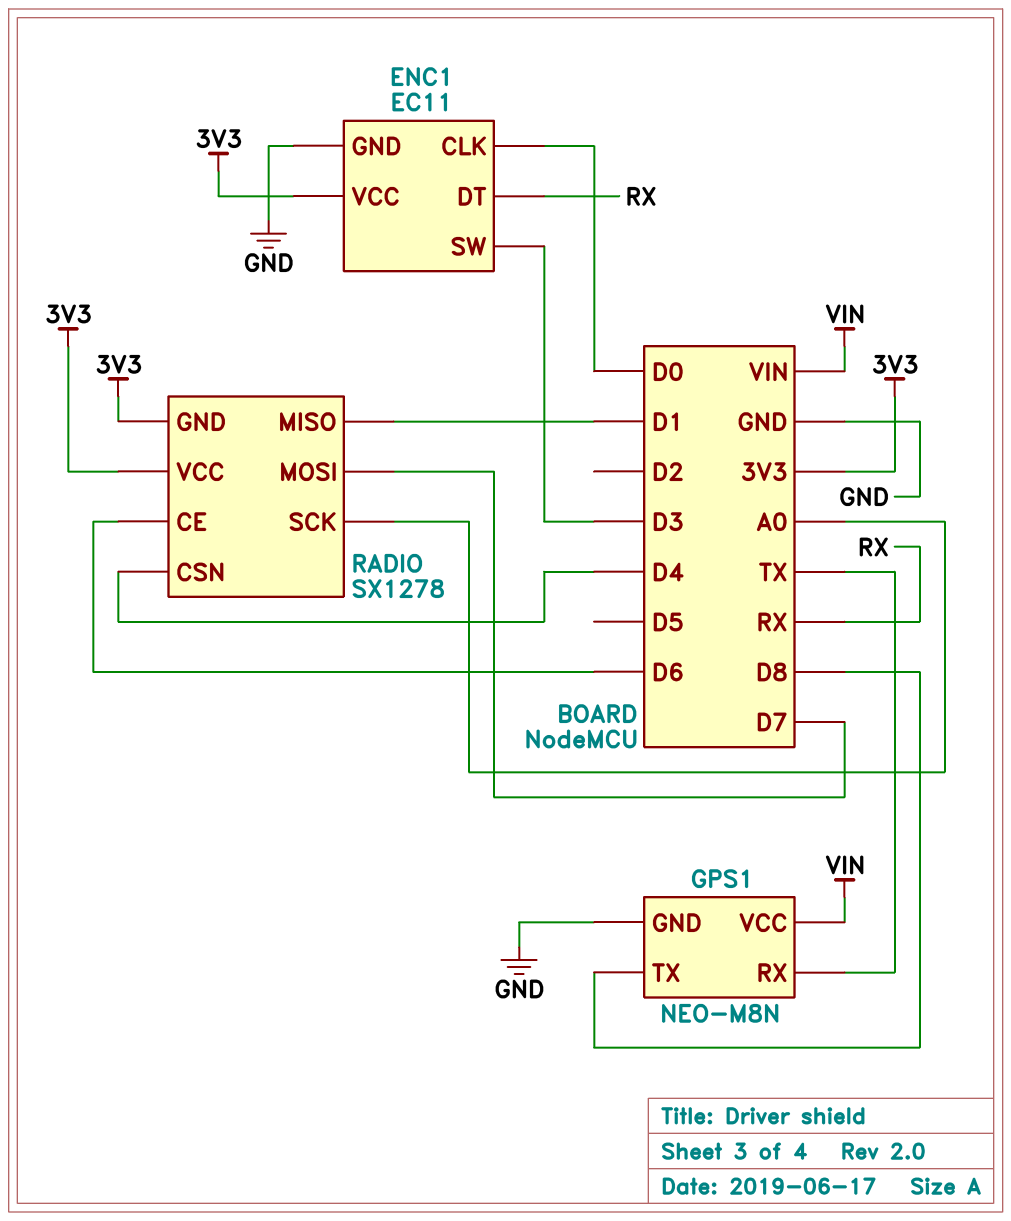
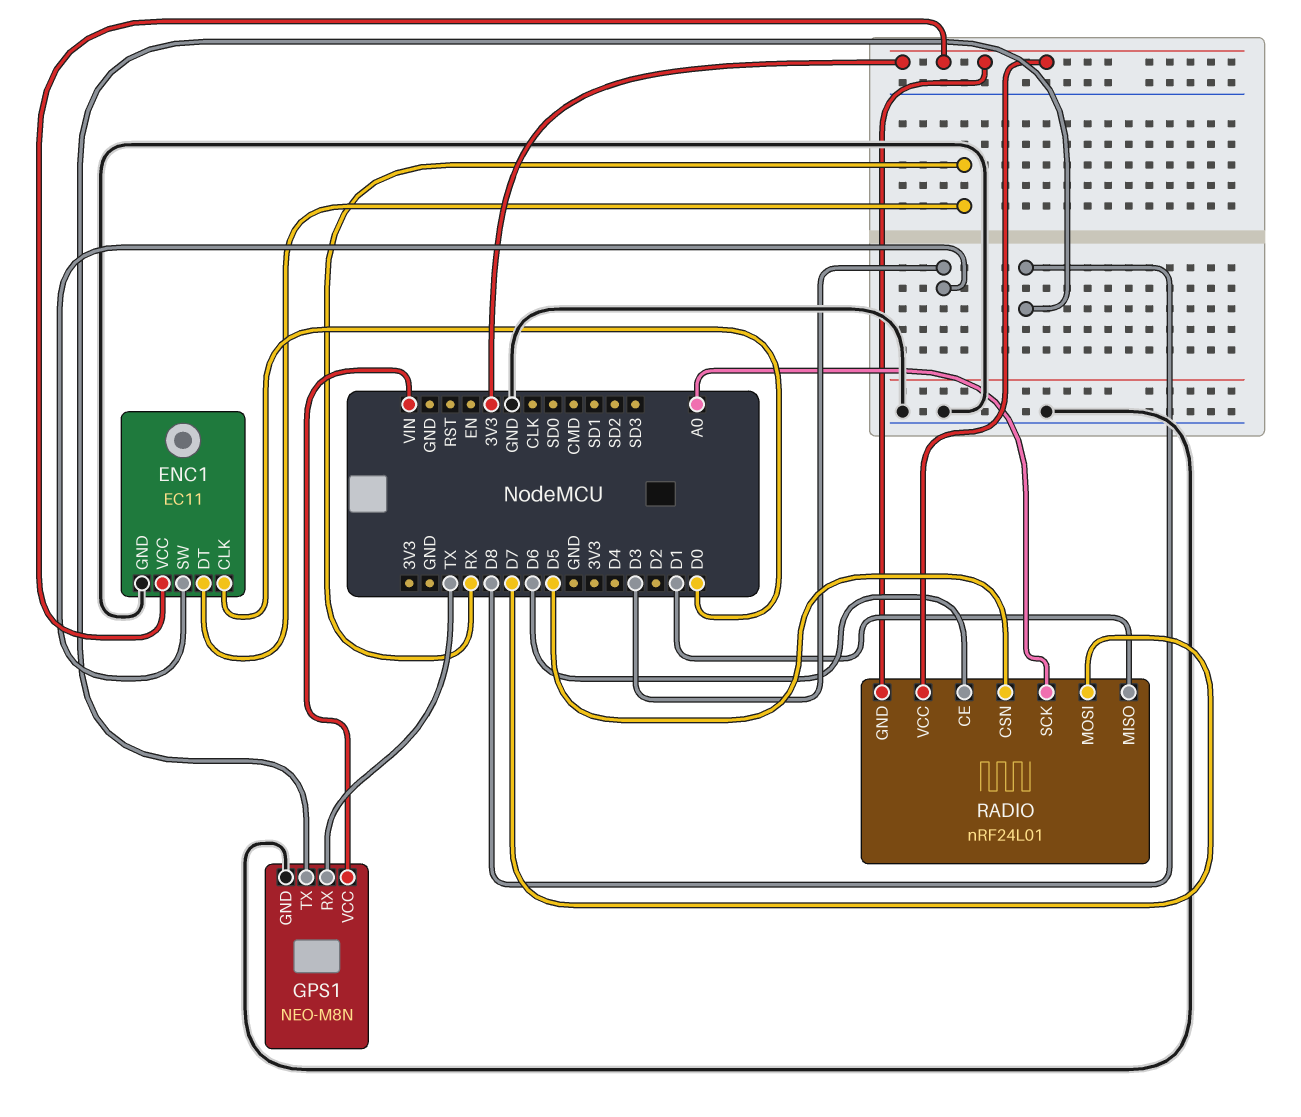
RADIO: SX1278 -> nRF24L01
RADIO pin CSN: D4 -> D5

